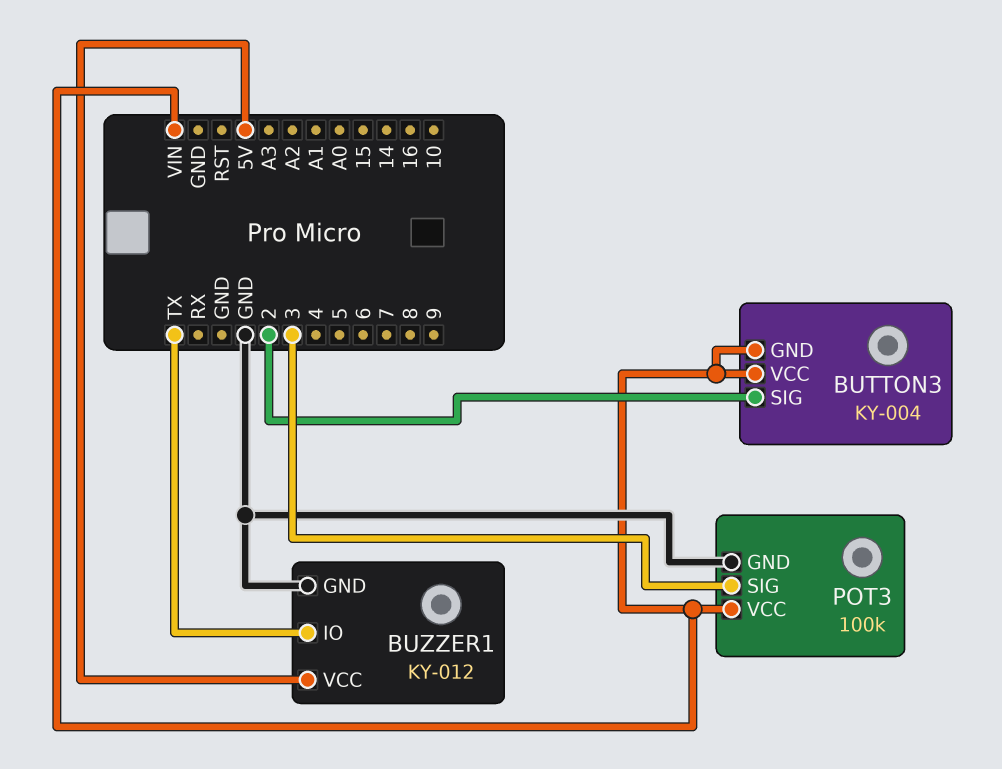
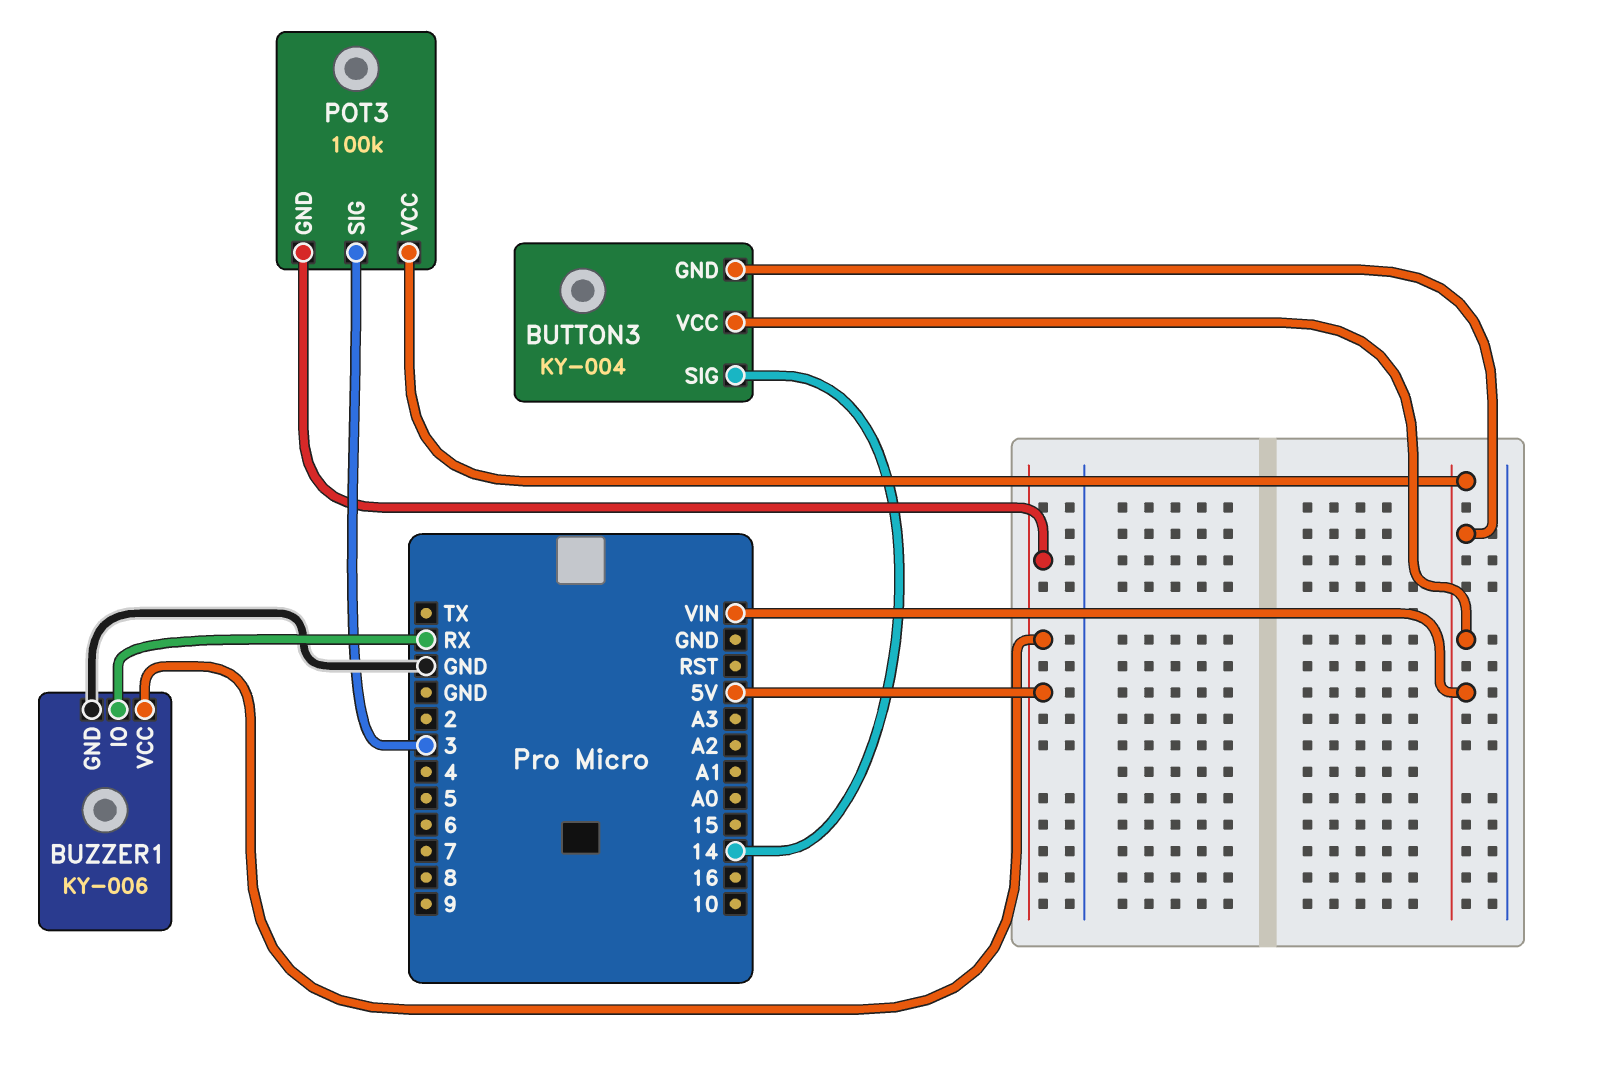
BUTTON3 pin SIG: 2 -> 14
BUZZER1: KY-012 -> KY-006
BUZZER1 pin IO: TX -> RX
POT3 pin GND: GND -> 5V

